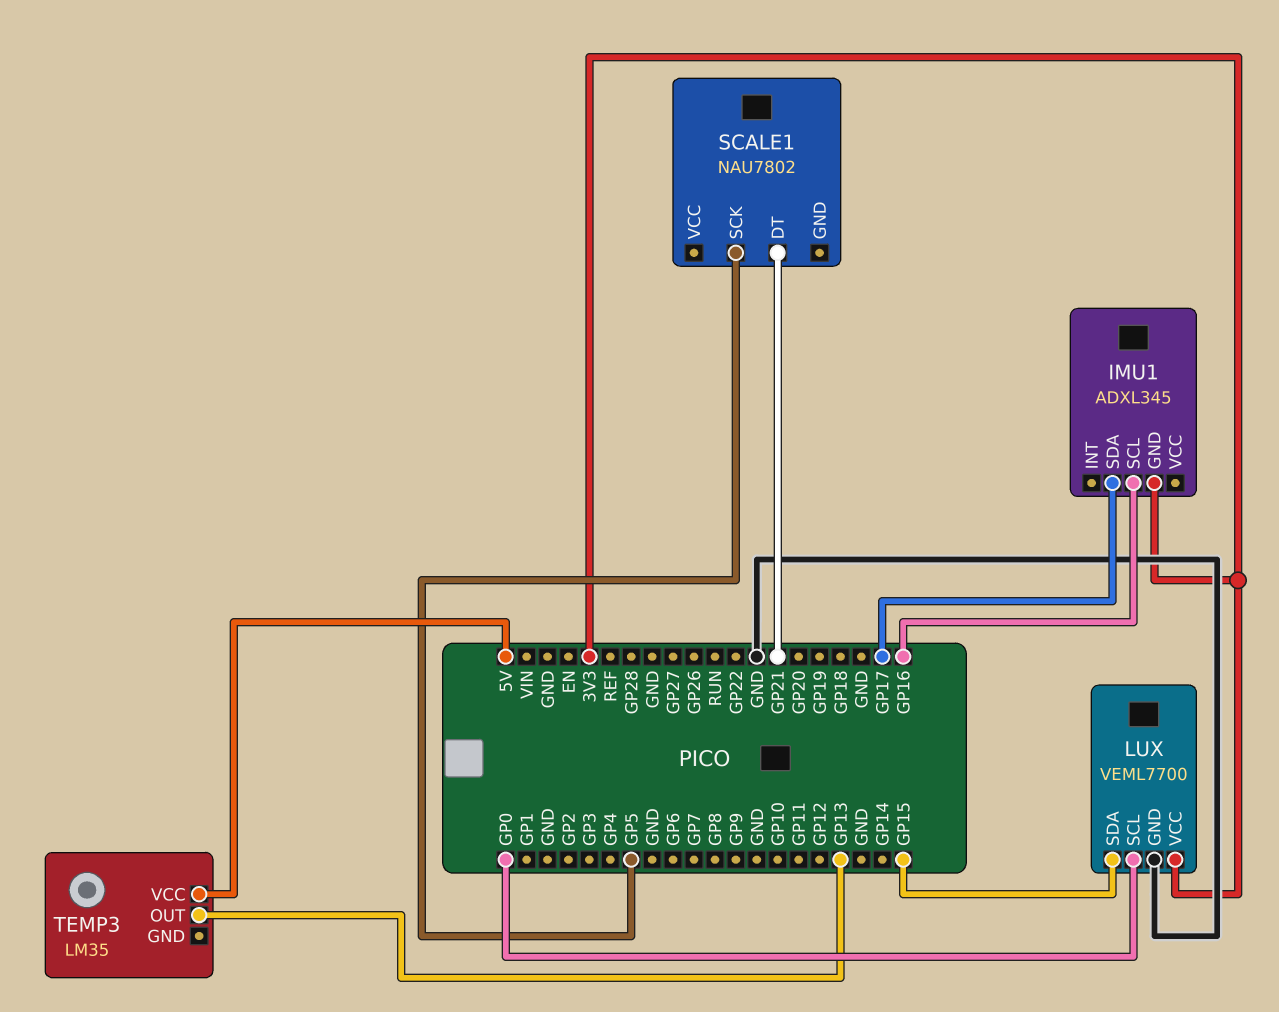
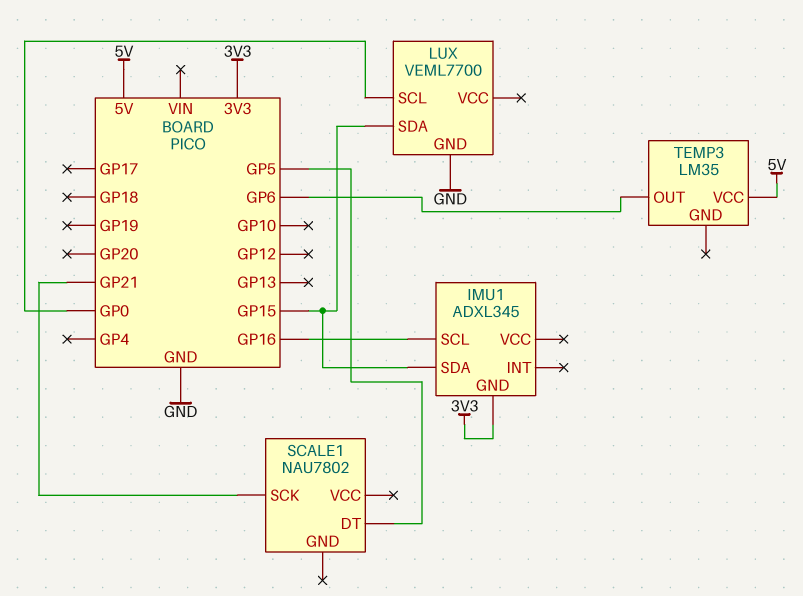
IMU1 pin SDA: GP17 -> GP15
LUX pin VCC: 3V3 -> none
SCALE1 pin DT: GP21 -> GP5
SCALE1 pin SCK: GP5 -> GP21
TEMP3 pin OUT: GP13 -> GP6

